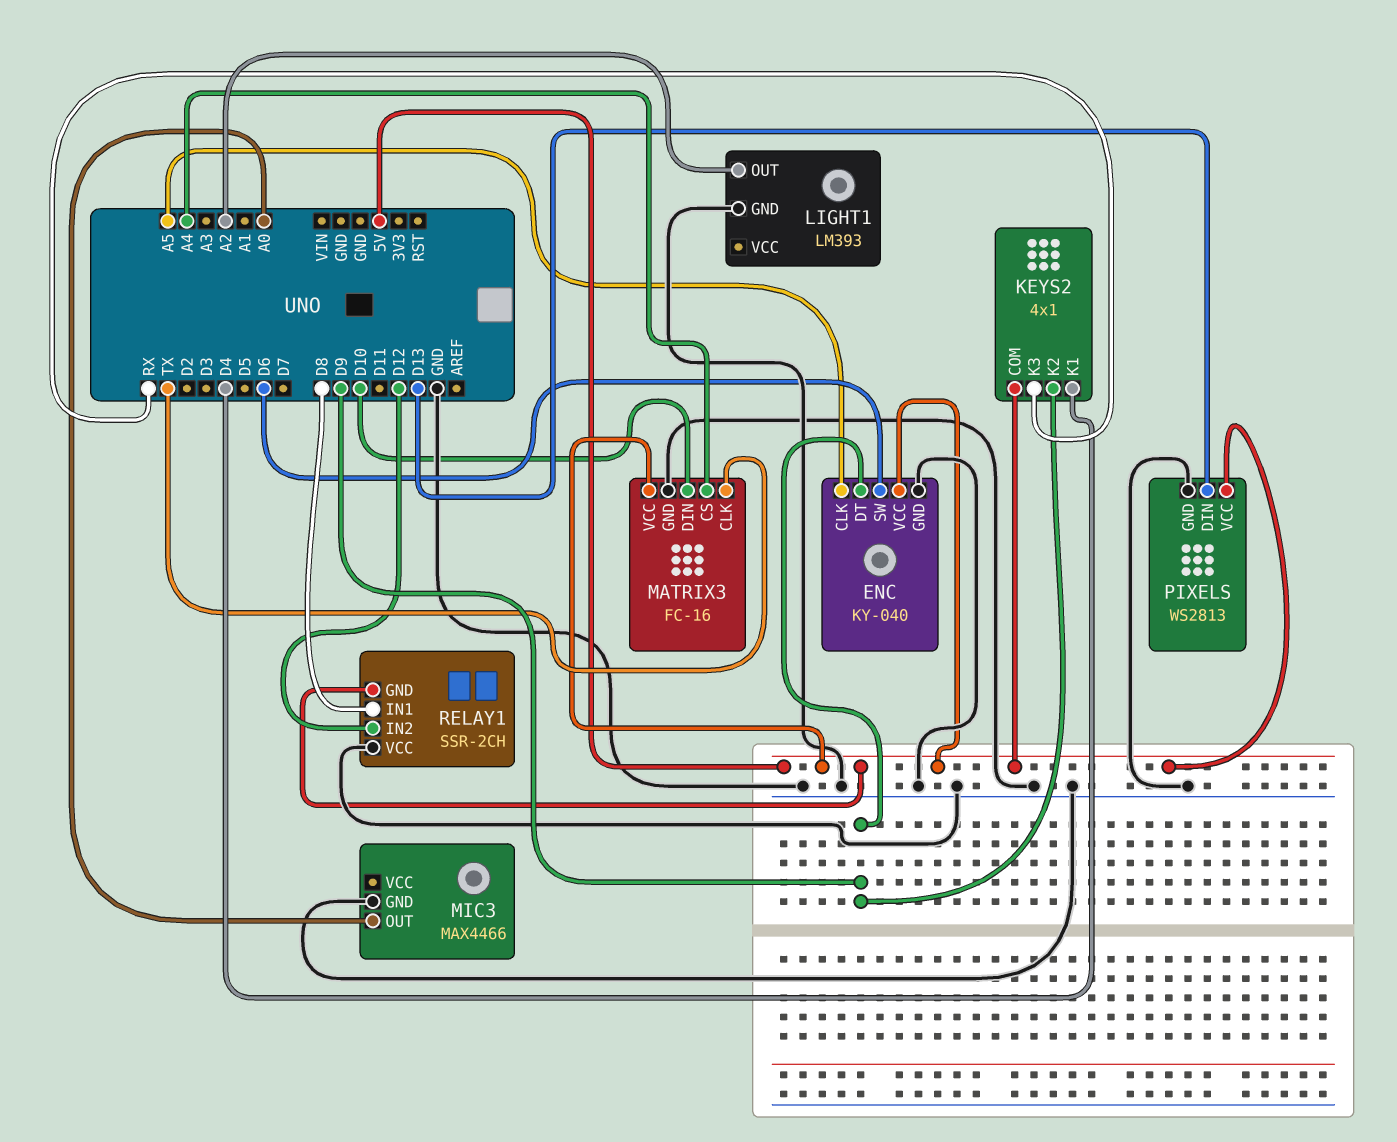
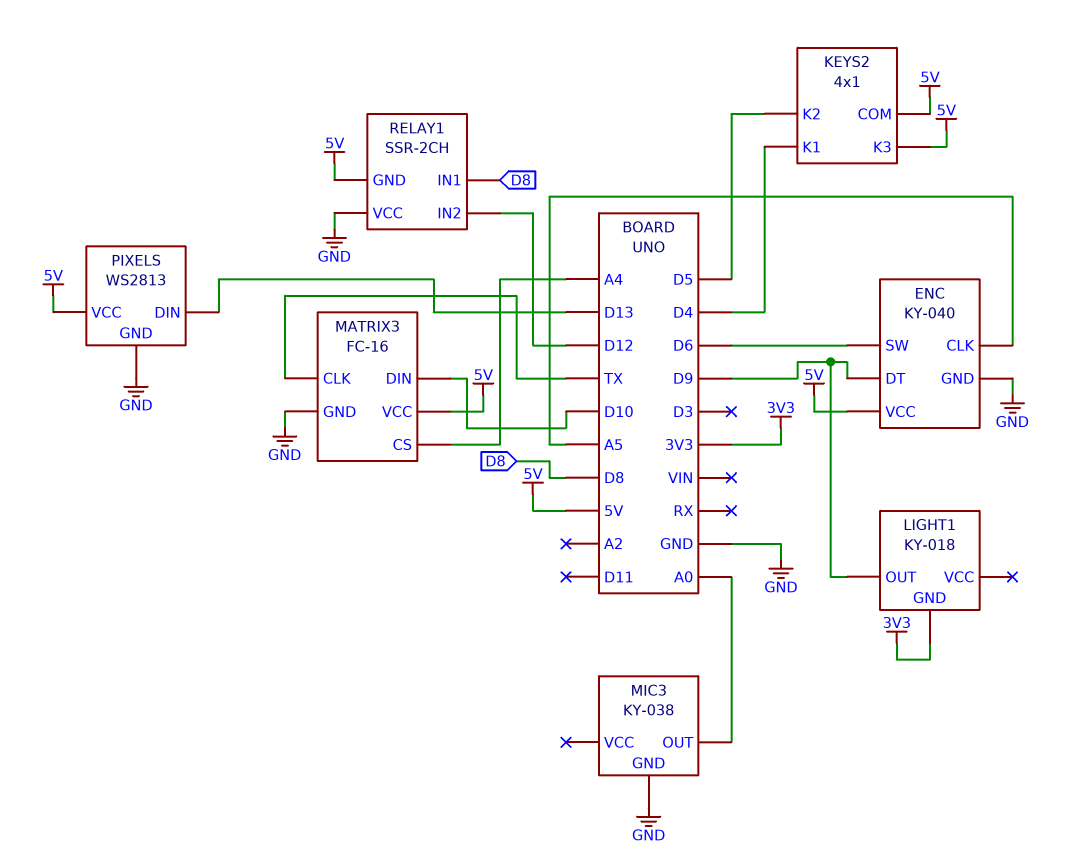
KEYS2 pin K2: D9 -> D5
KEYS2 pin K3: RX -> 5V
LIGHT1: LM393 -> KY-018
LIGHT1 pin GND: GND -> 3V3
LIGHT1 pin OUT: A2 -> D9
MIC3: MAX4466 -> KY-038

